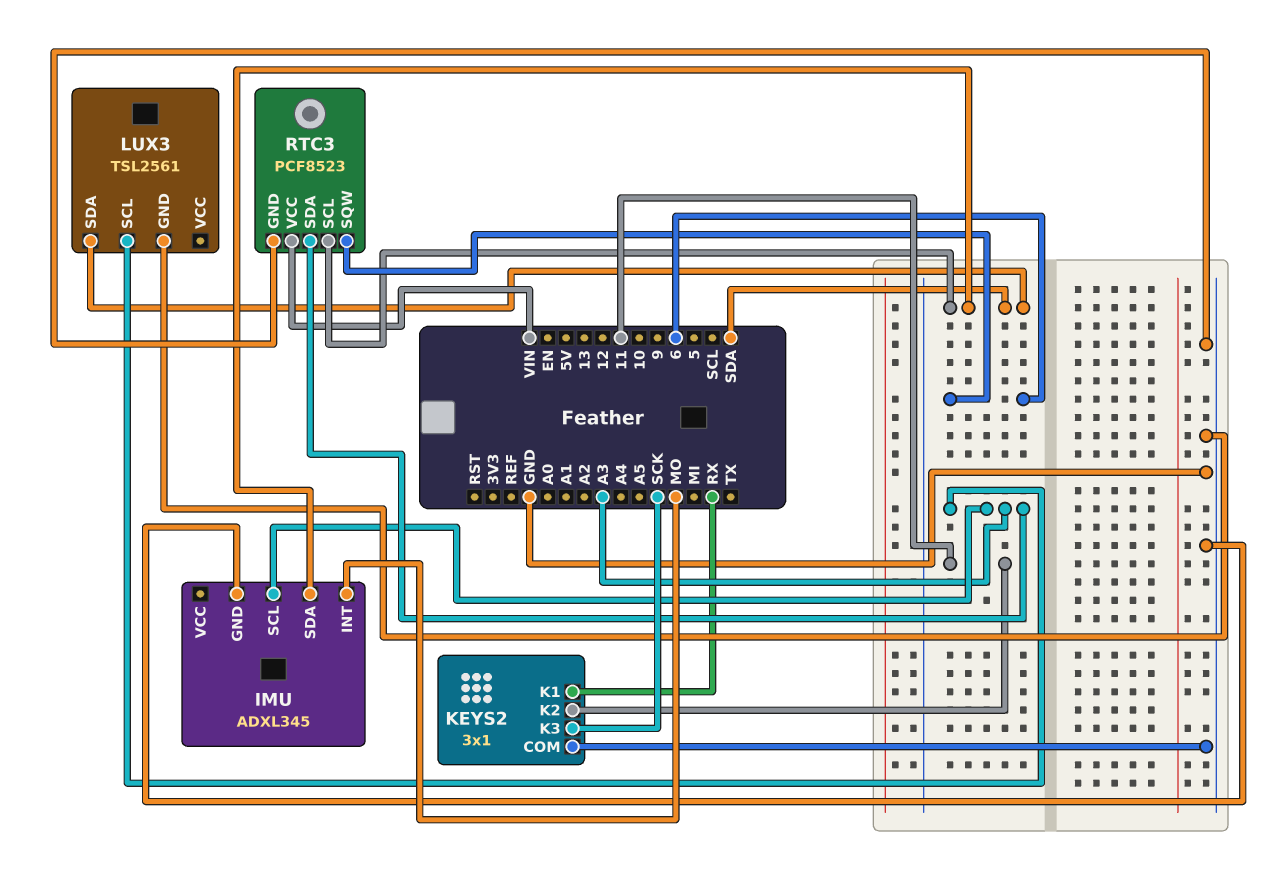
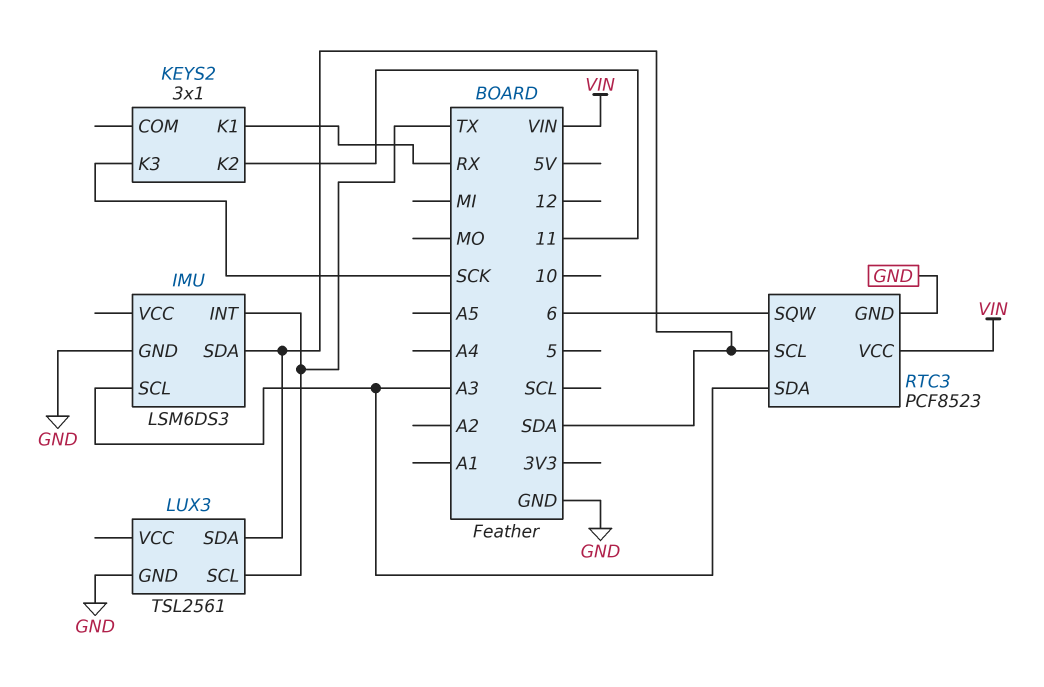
IMU: ADXL345 -> LSM6DS3
IMU pin INT: MO -> TX
KEYS2 pin COM: GND -> none
LUX3 pin SCL: A3 -> TX

